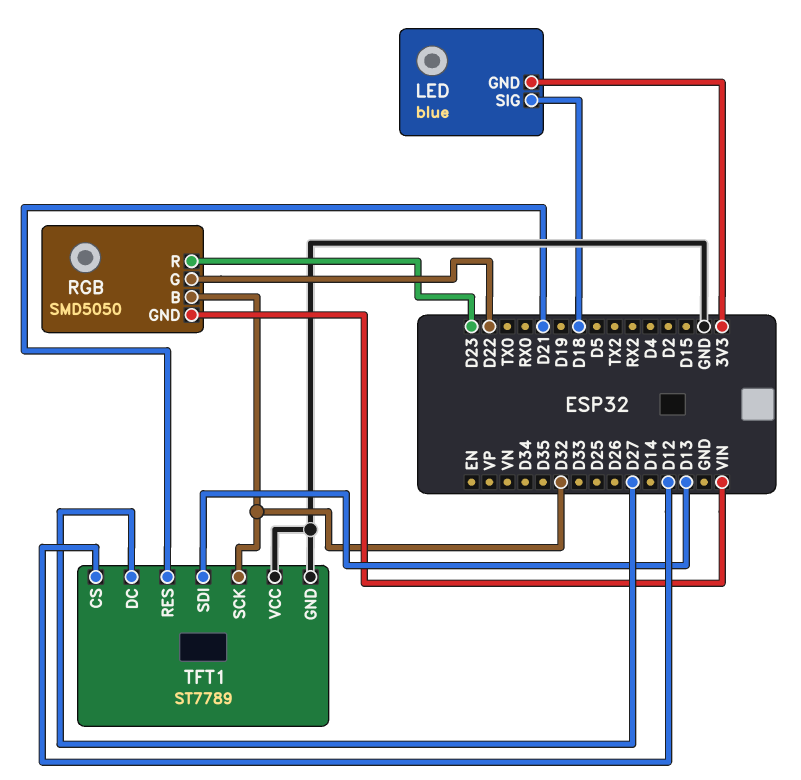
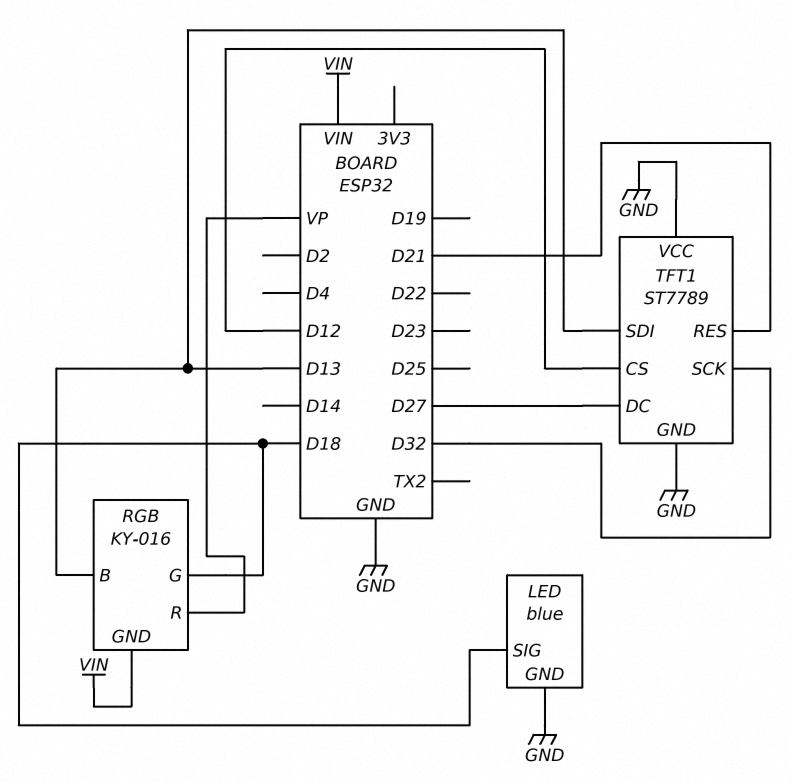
LED pin GND: 3V3 -> GND
RGB: SMD5050 -> KY-016
RGB pin B: D32 -> D13
RGB pin G: D22 -> D18
RGB pin R: D23 -> VP

